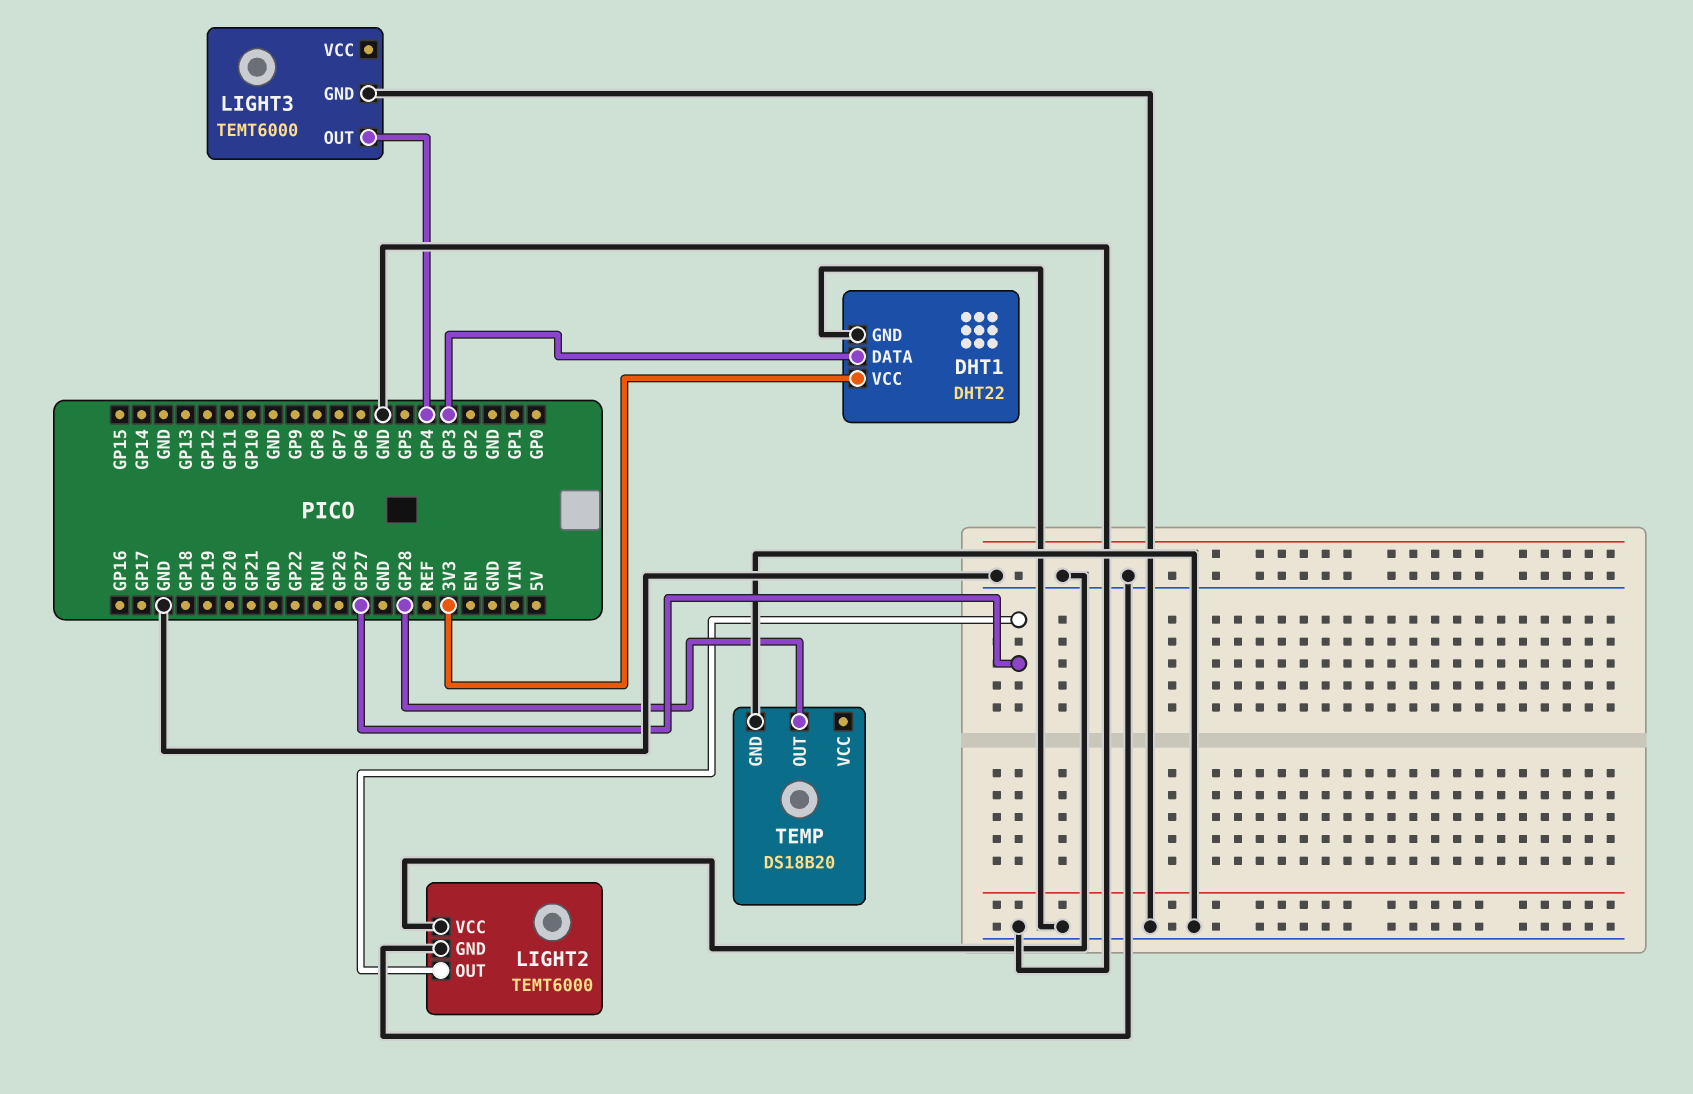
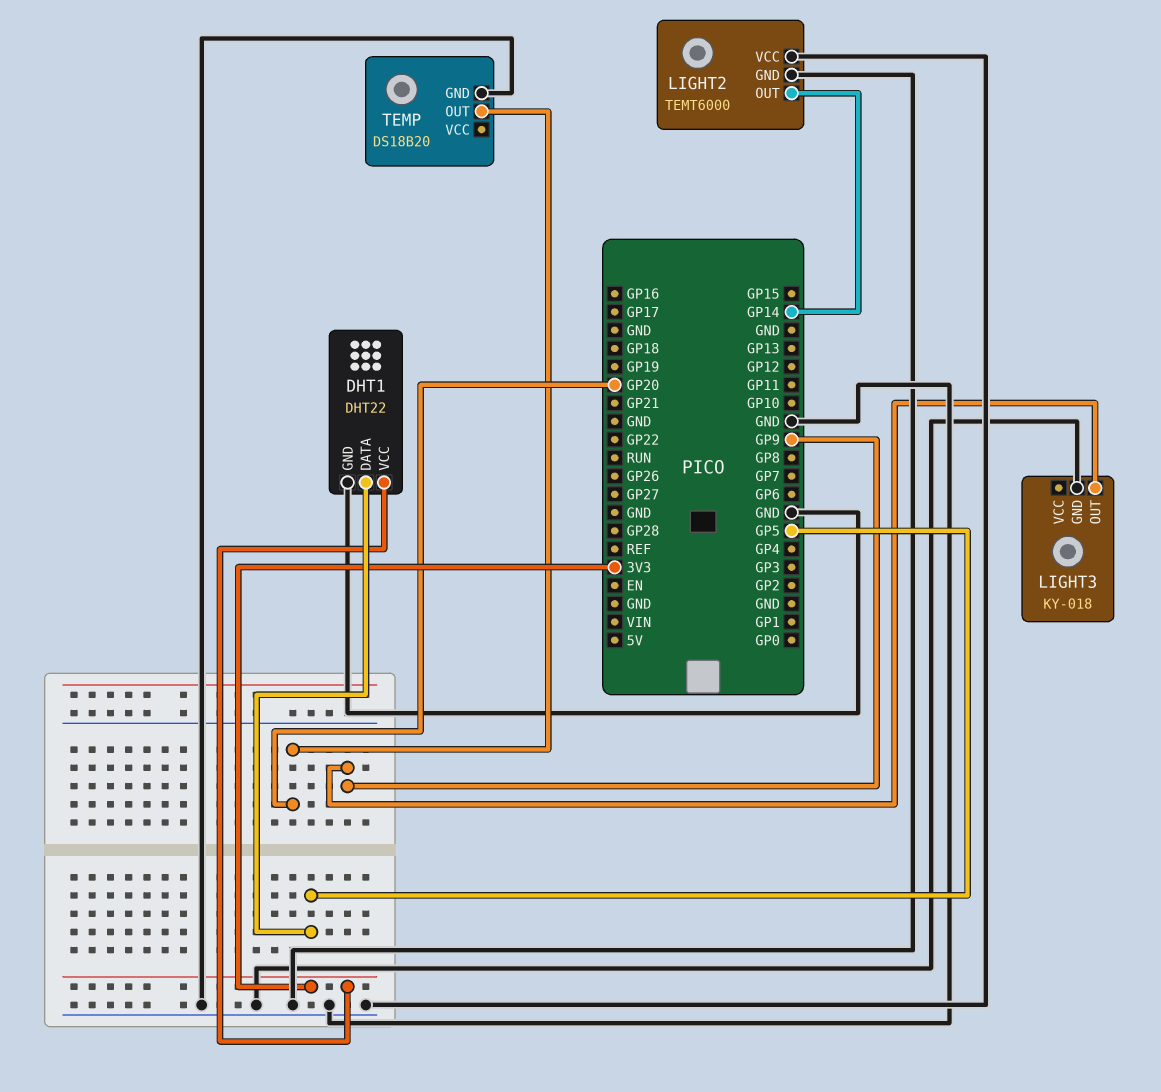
DHT1 pin DATA: GP3 -> GP5
LIGHT2 pin OUT: GP27 -> GP14
LIGHT3: TEMT6000 -> KY-018
LIGHT3 pin OUT: GP4 -> GP9
TEMP pin OUT: GP28 -> GP20

